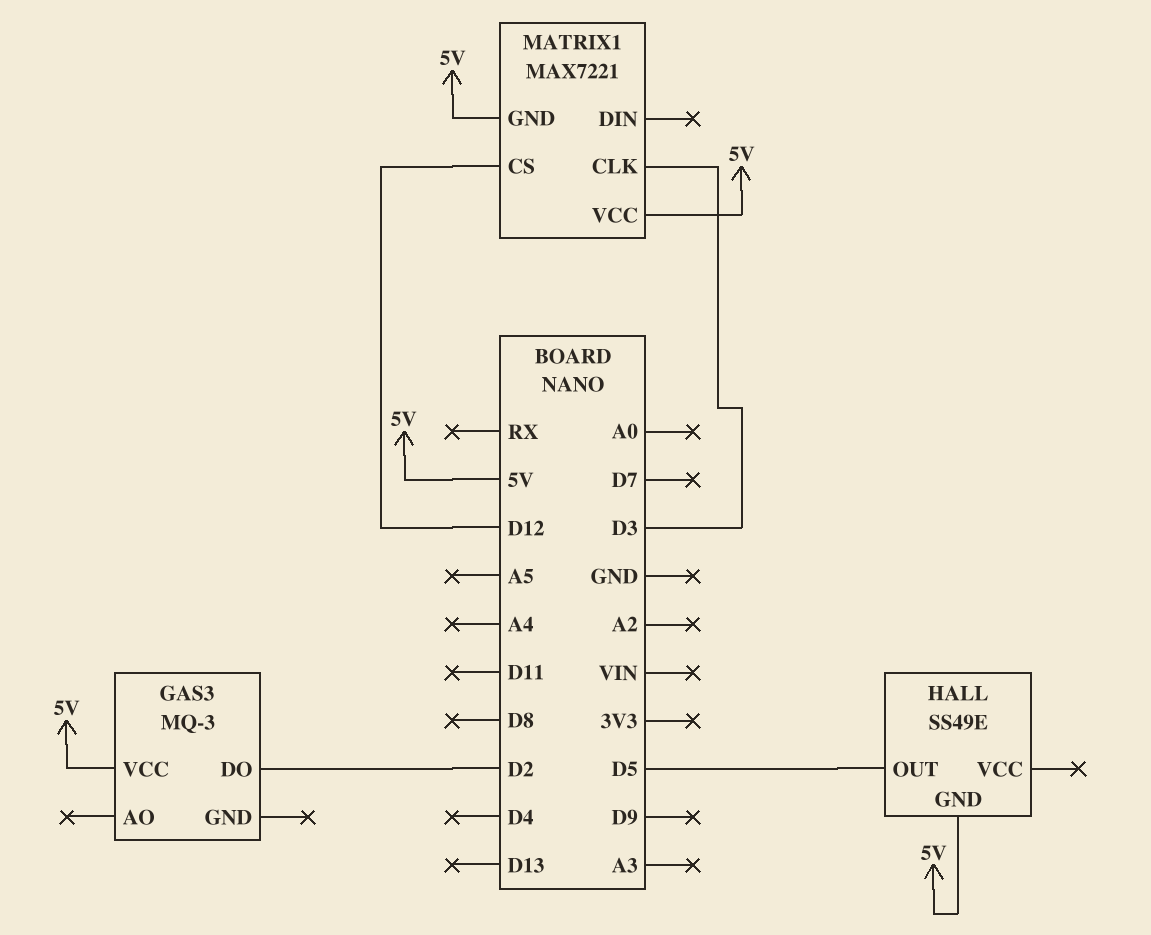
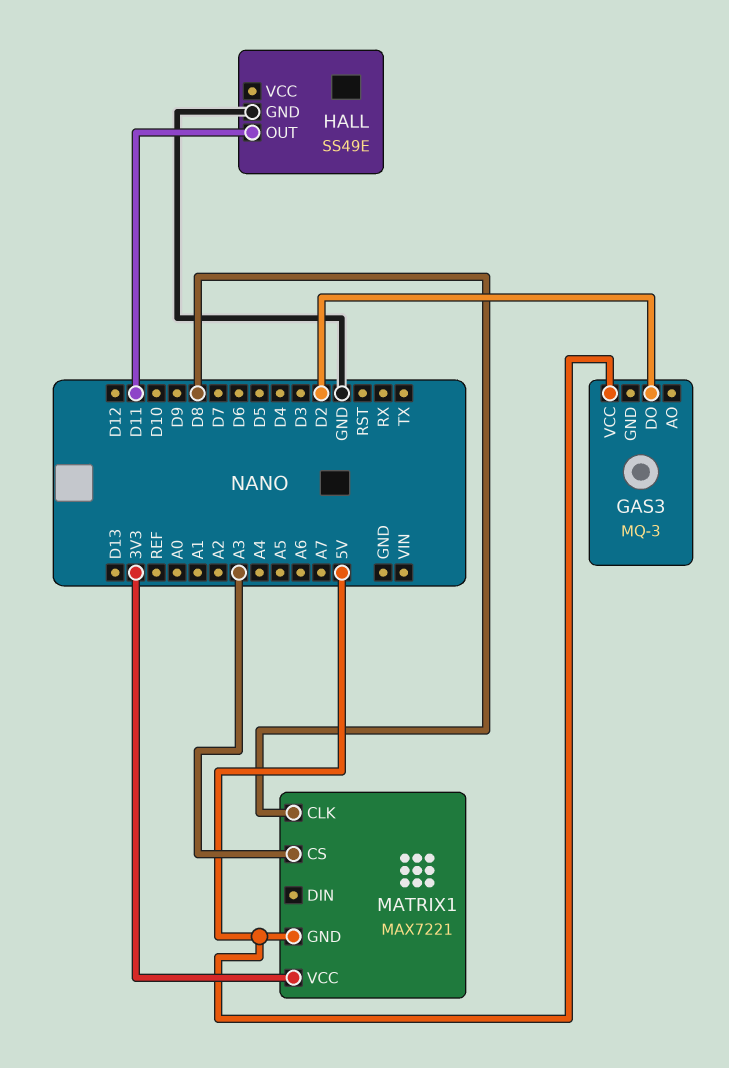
HALL pin GND: 5V -> GND
HALL pin OUT: D5 -> D11
MATRIX1 pin CLK: D3 -> D8
MATRIX1 pin CS: D12 -> A3
MATRIX1 pin VCC: 5V -> 3V3

